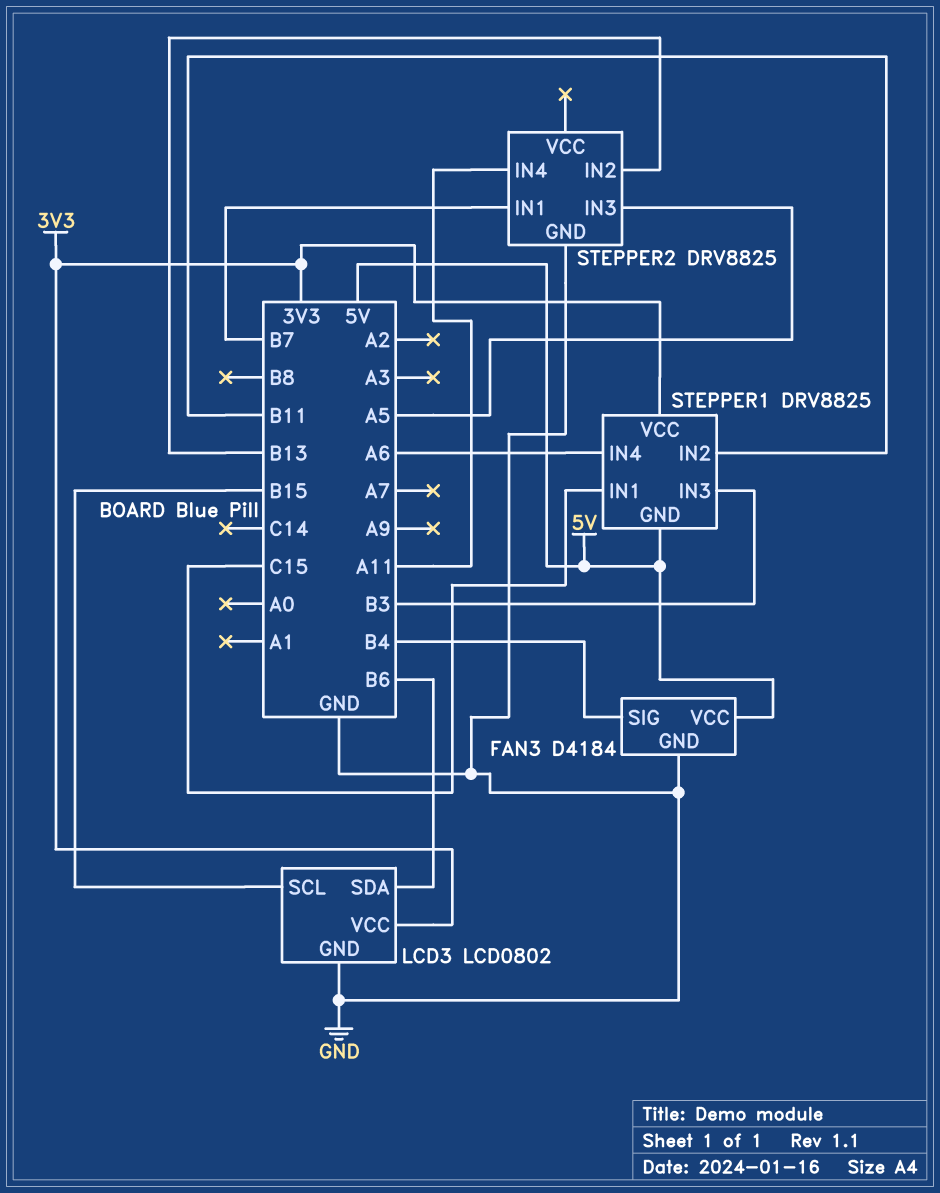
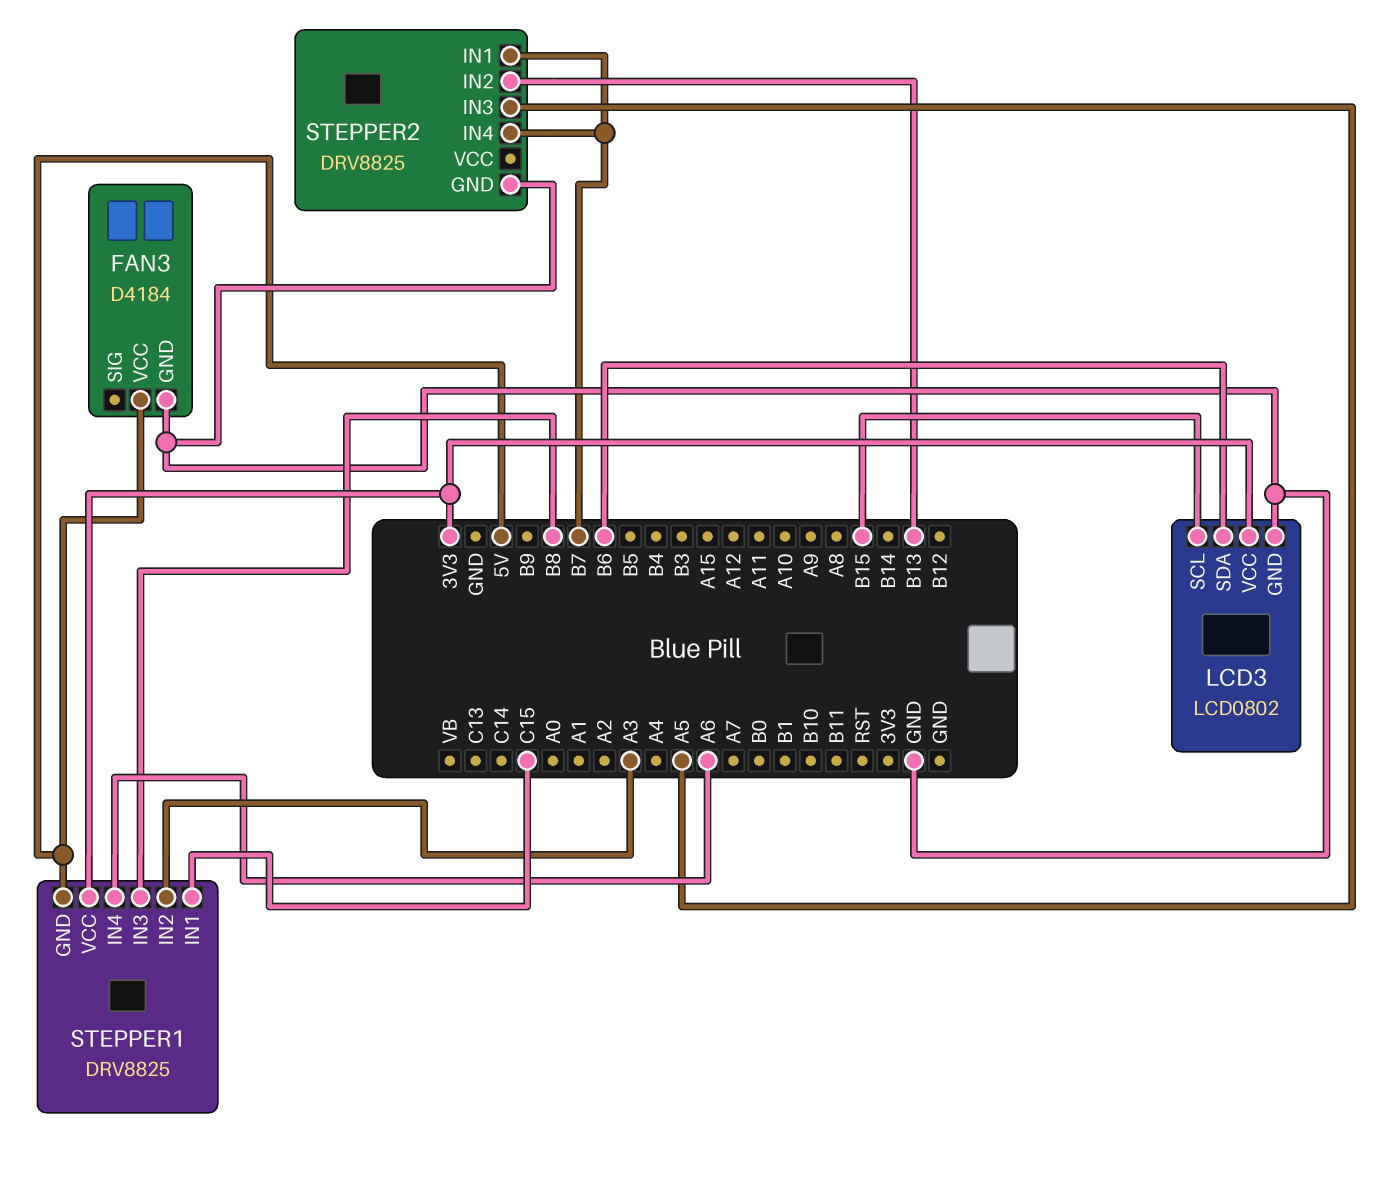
FAN3 pin SIG: B4 -> none
STEPPER1 pin IN2: B11 -> A3
STEPPER1 pin IN3: B3 -> B8
STEPPER2 pin IN4: A11 -> B7

